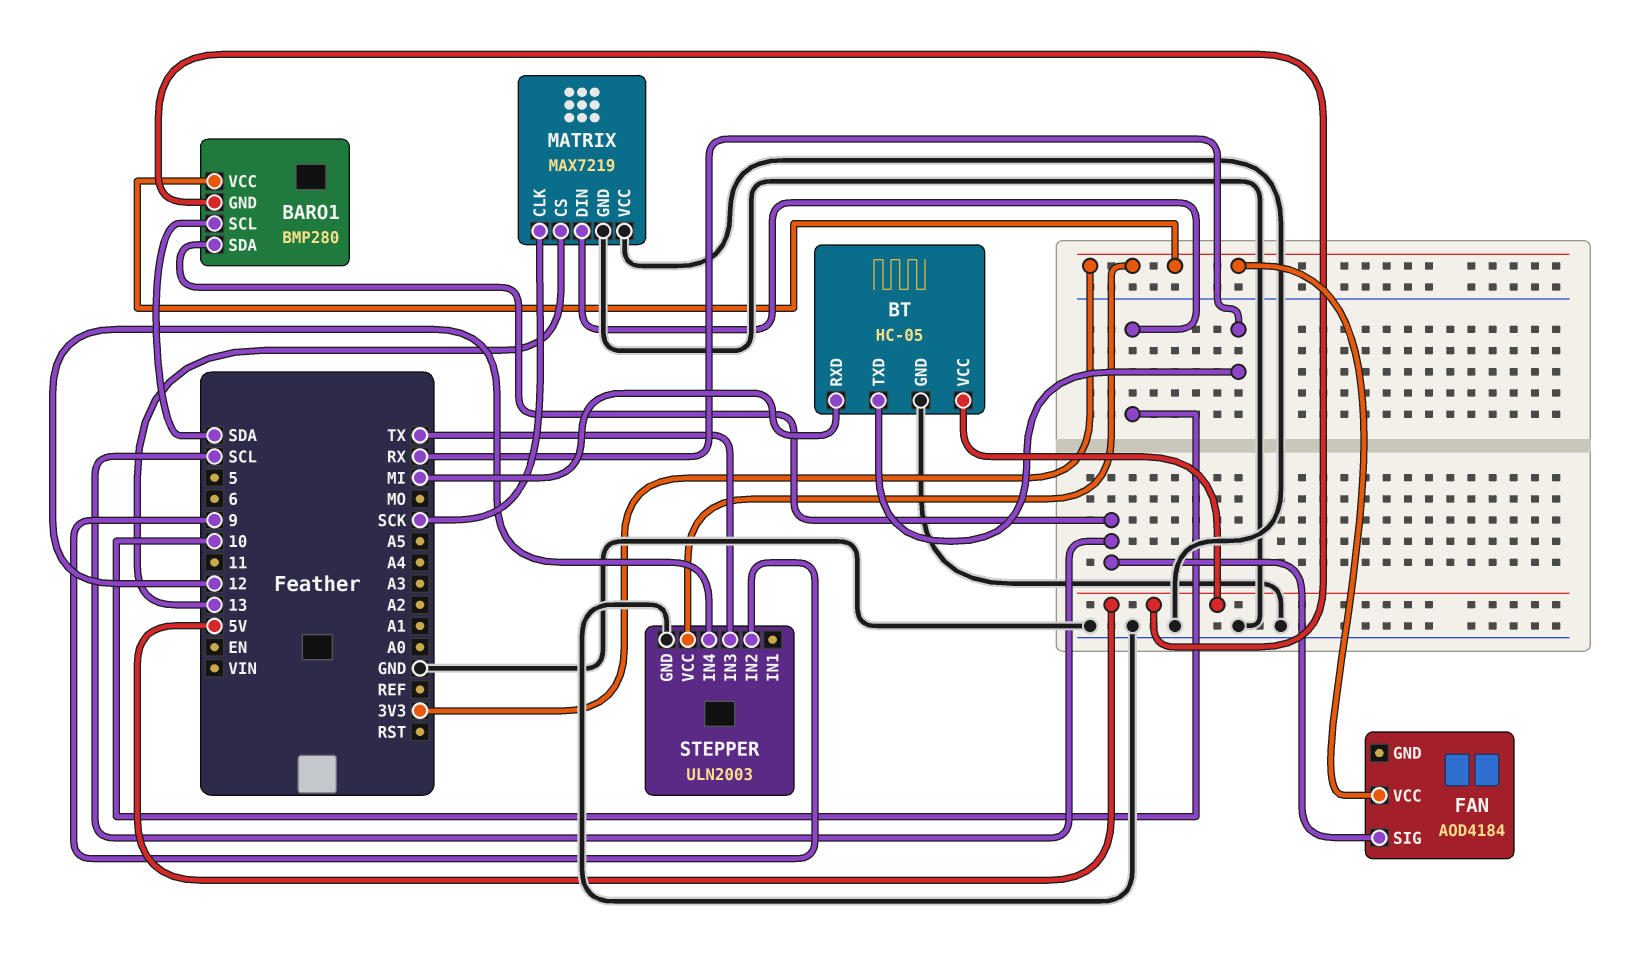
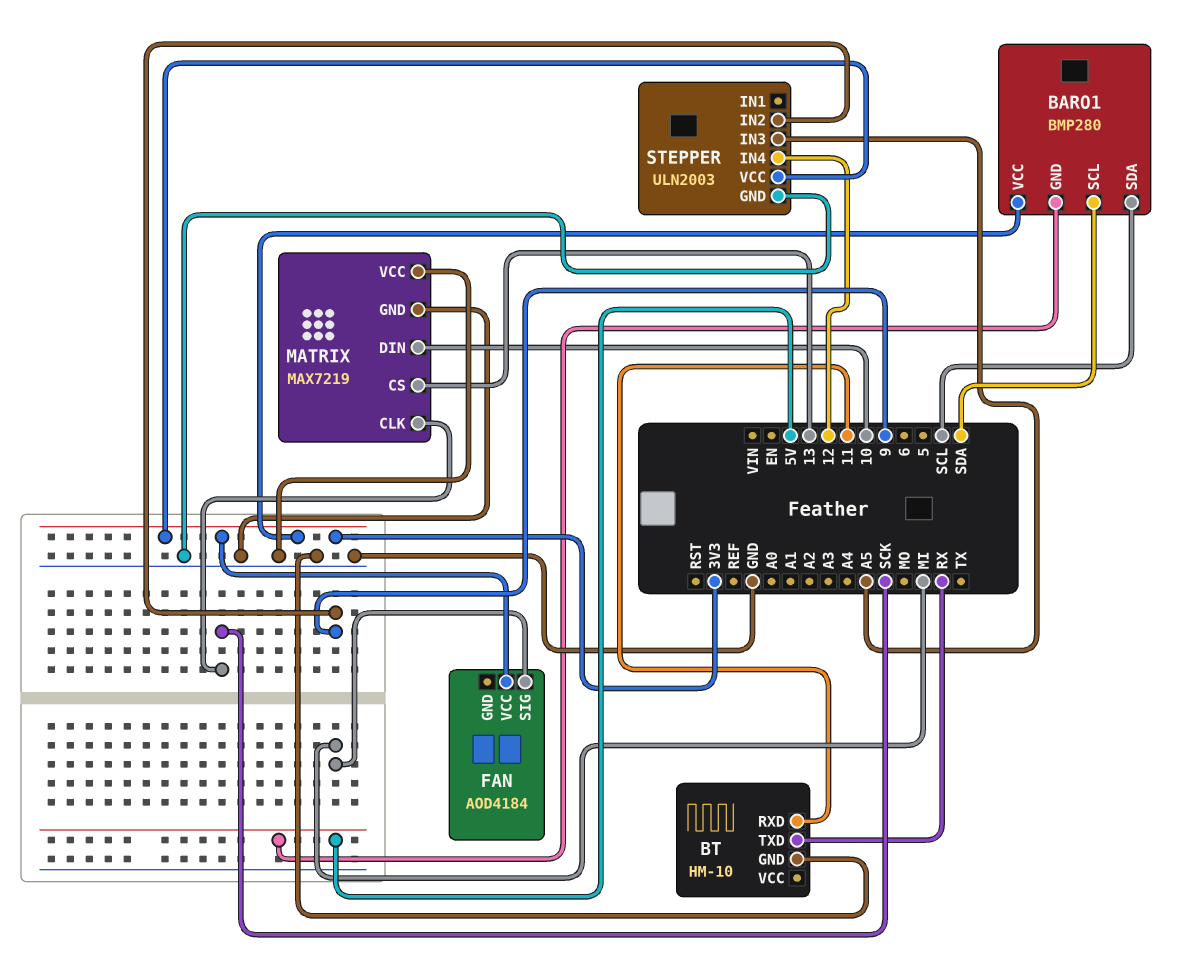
BT: HC-05 -> HM-10
BT pin RXD: MI -> 11
BT pin VCC: 5V -> none
FAN pin SIG: SCL -> MI
STEPPER pin IN3: TX -> A5

